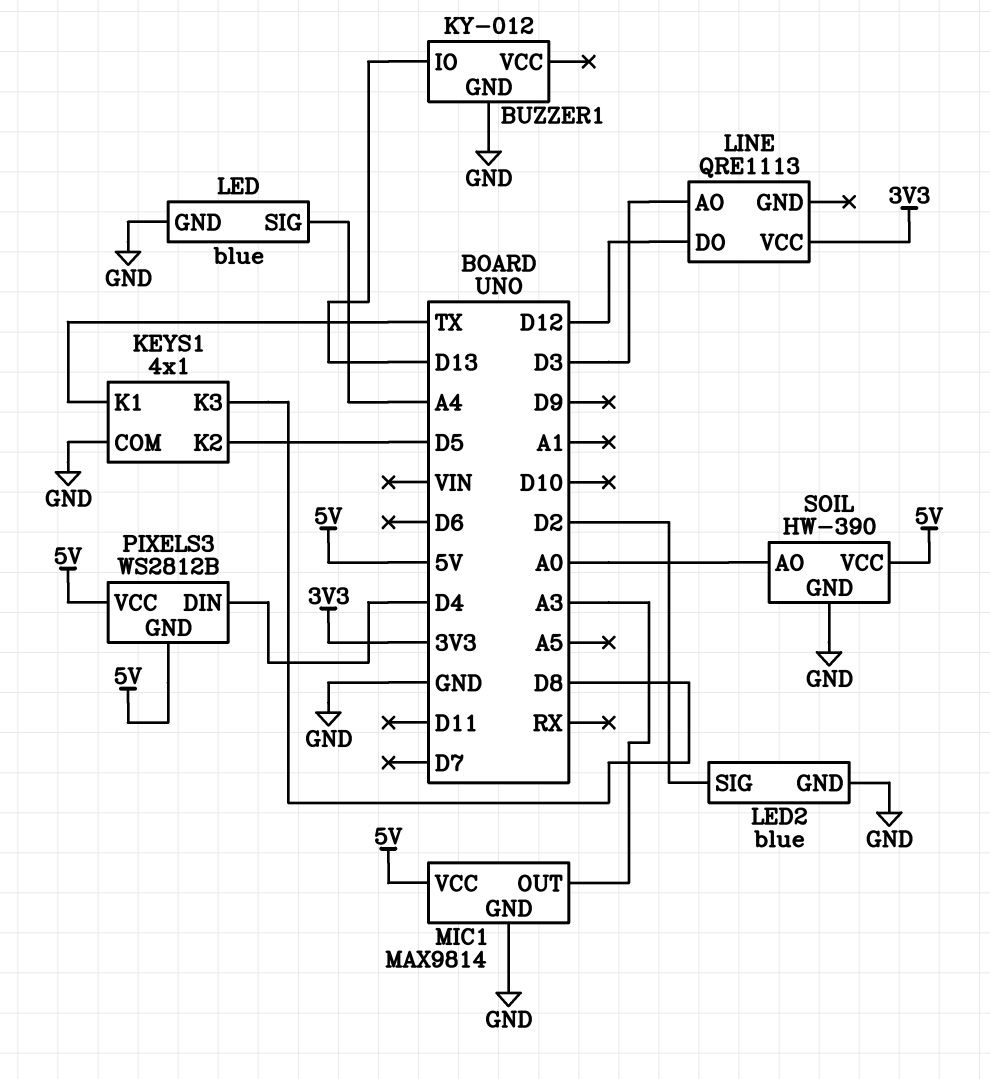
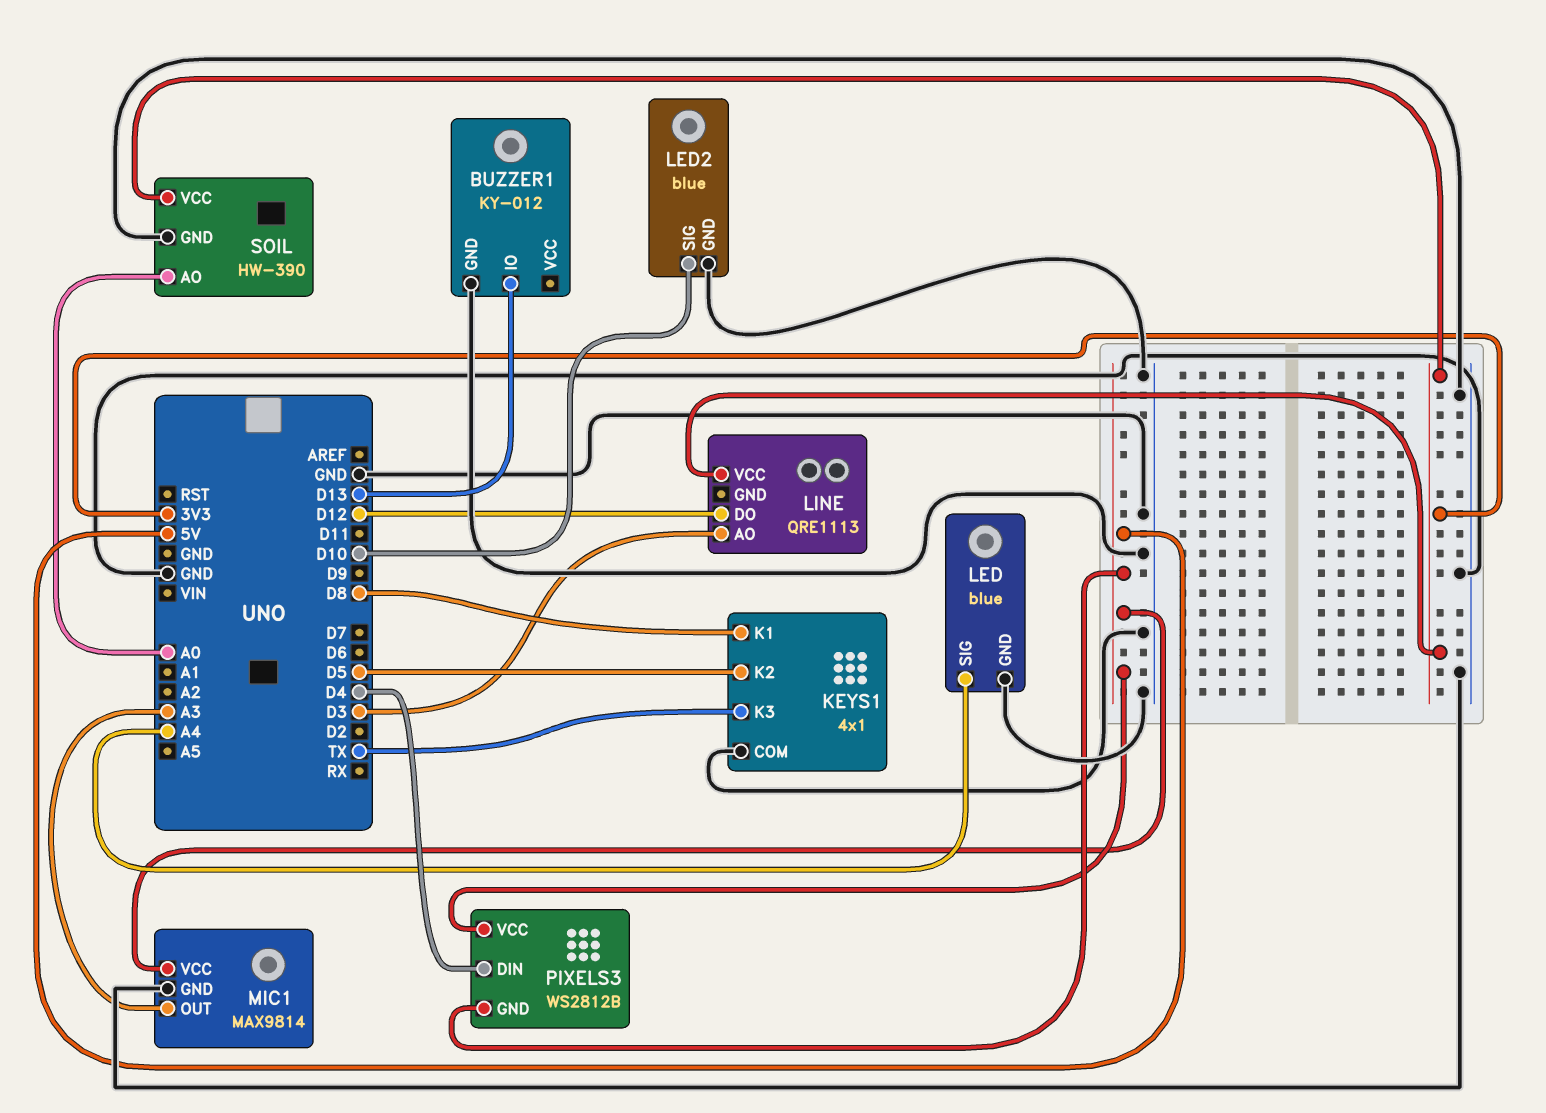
KEYS1 pin K1: TX -> D8
KEYS1 pin K3: D8 -> TX
LED2 pin SIG: D2 -> D10
SOIL pin VCC: 5V -> 3V3

